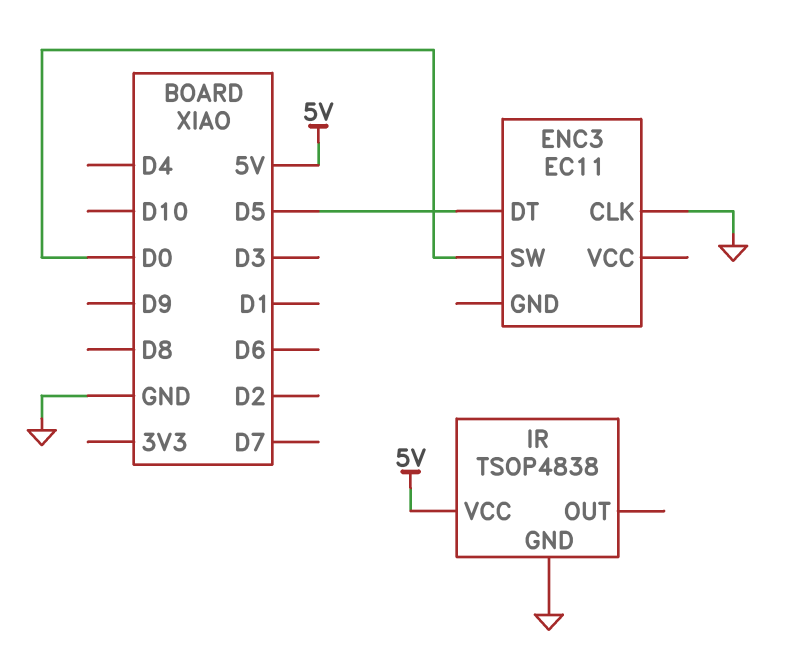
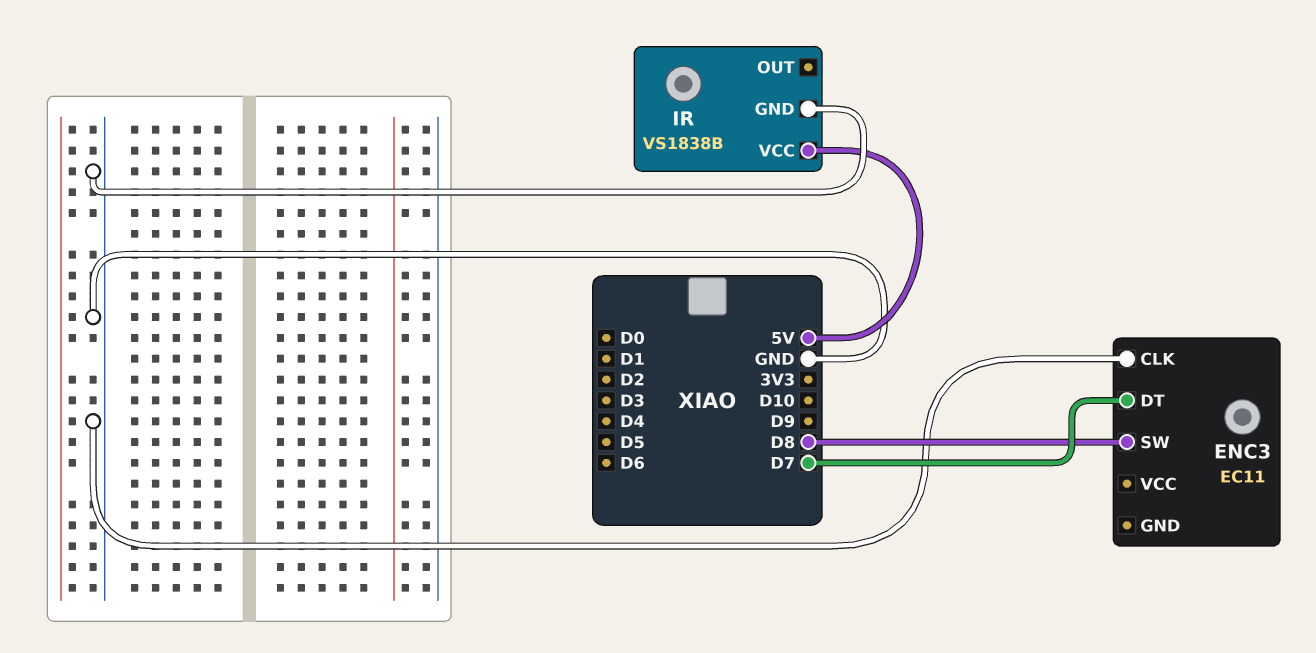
ENC3 pin DT: D5 -> D7
ENC3 pin SW: D0 -> D8
IR: TSOP4838 -> VS1838B

